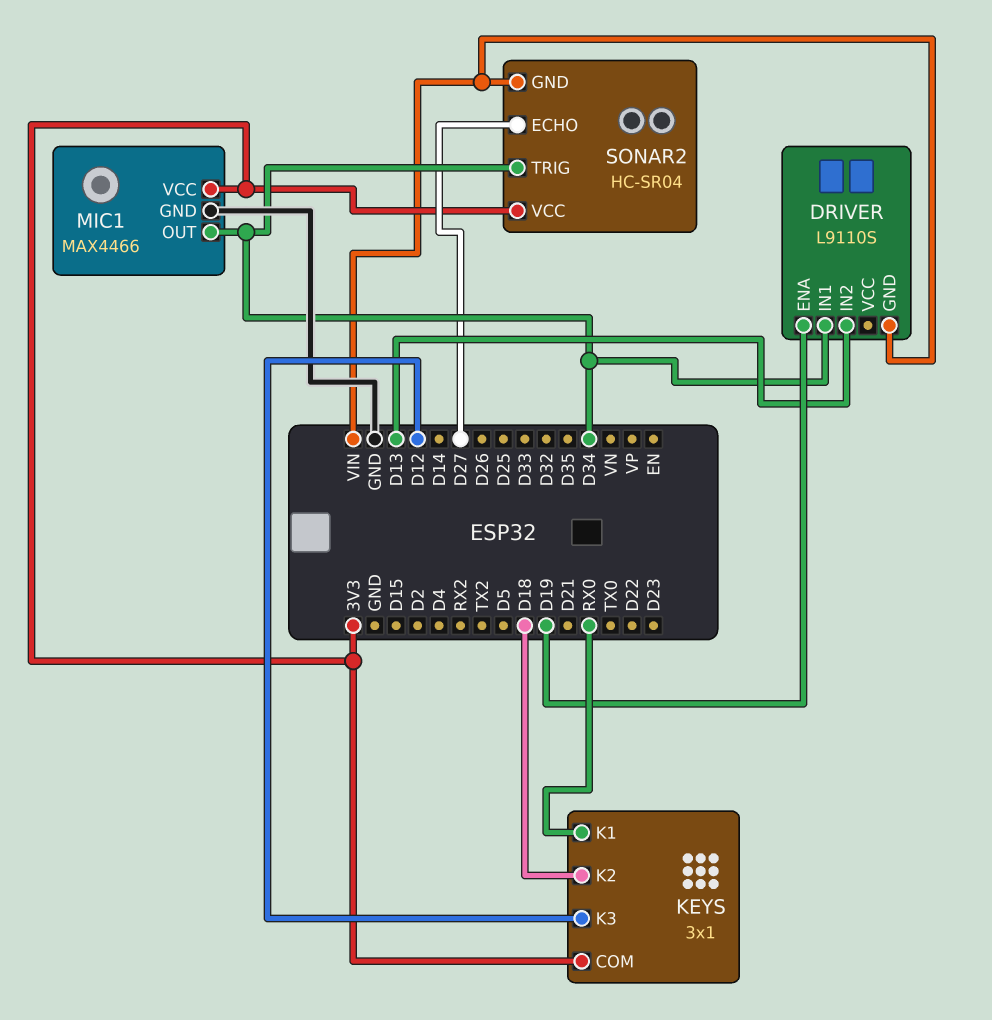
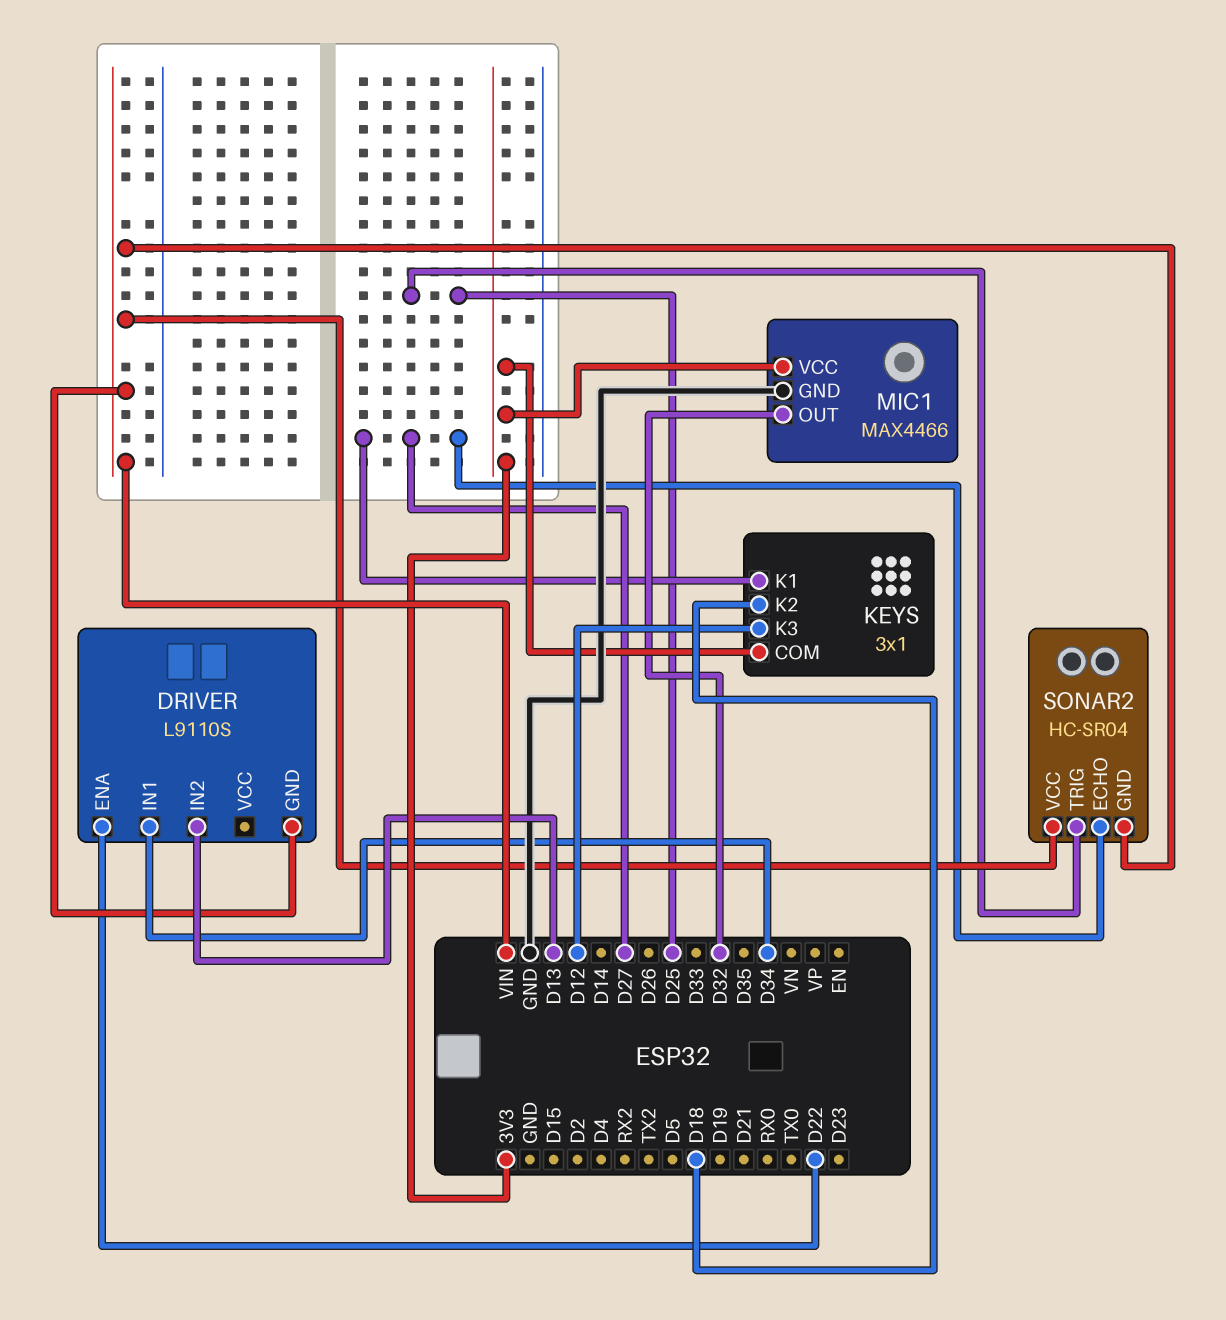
DRIVER pin ENA: D19 -> D22
KEYS pin K1: RX0 -> D27
MIC1 pin OUT: D34 -> D32
SONAR2 pin TRIG: D34 -> D25
SONAR2 pin VCC: 3V3 -> VIN

